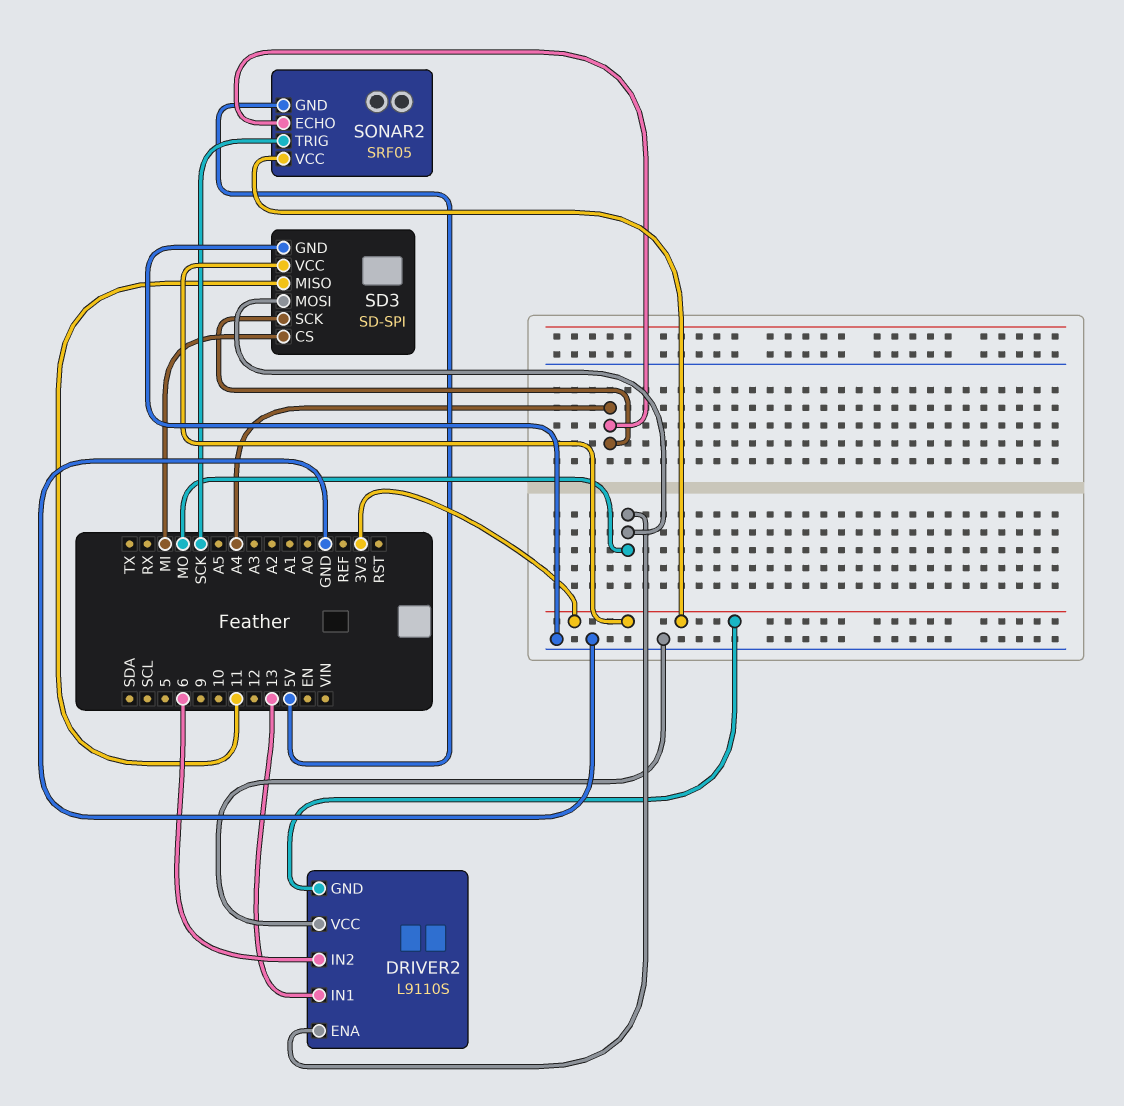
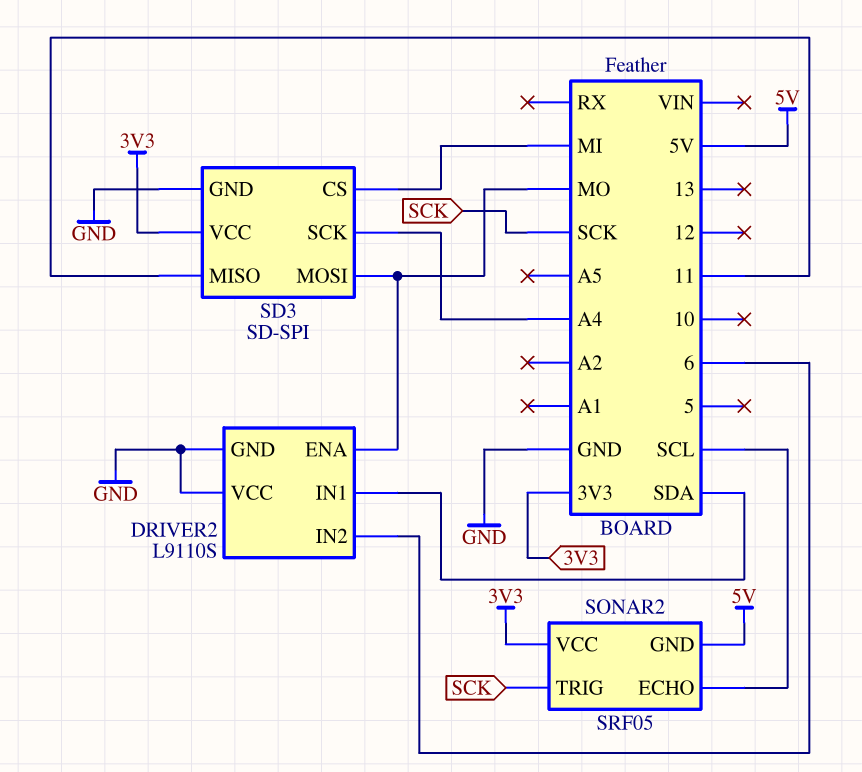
DRIVER2 pin GND: 3V3 -> GND
DRIVER2 pin IN1: 13 -> SDA
SONAR2 pin ECHO: A4 -> SCL

